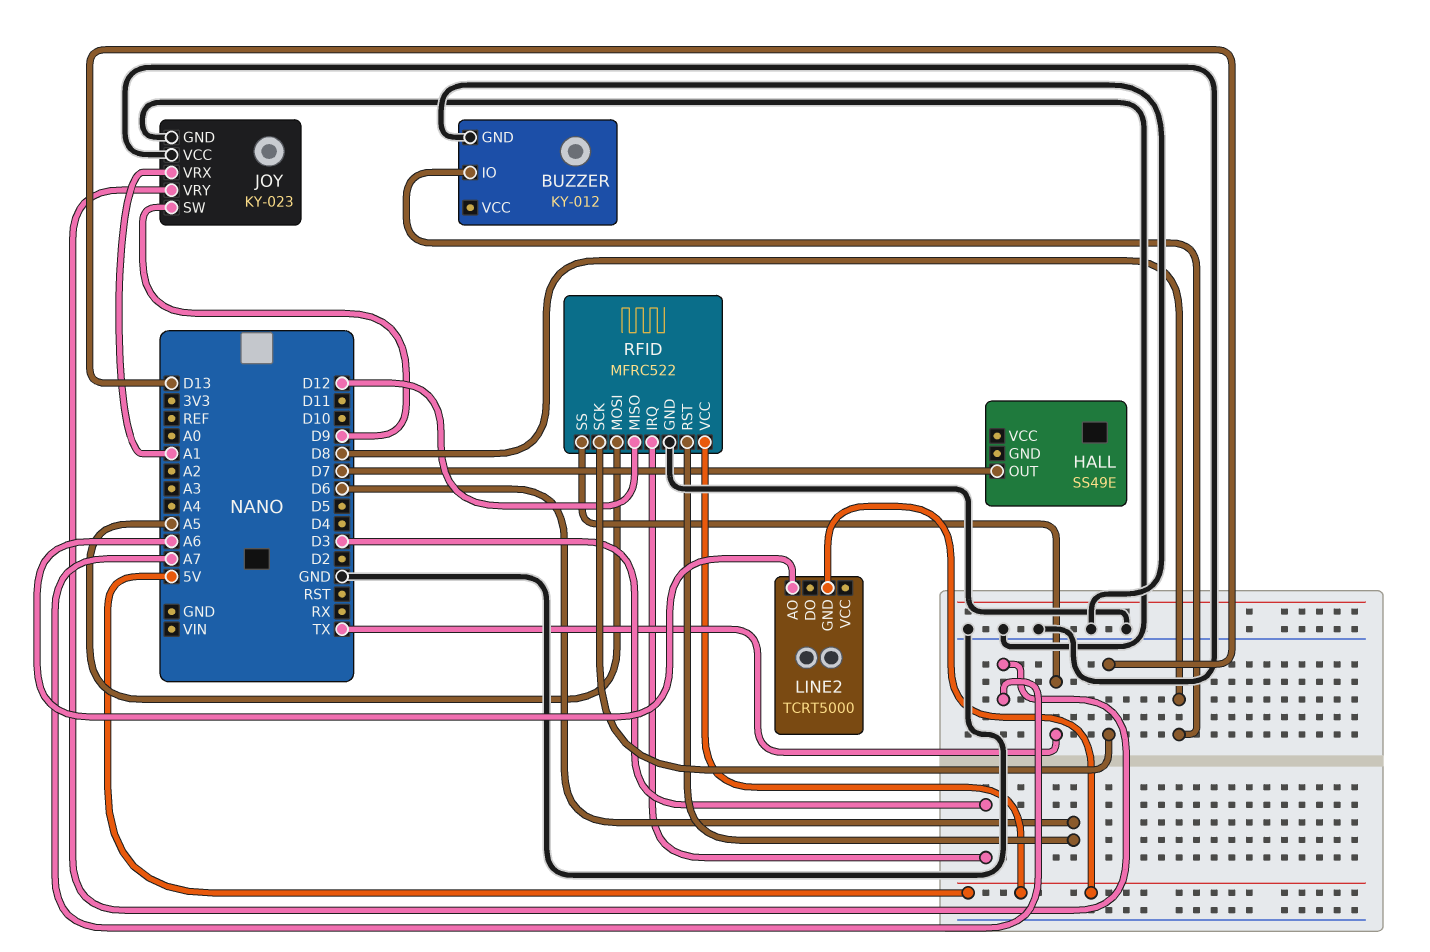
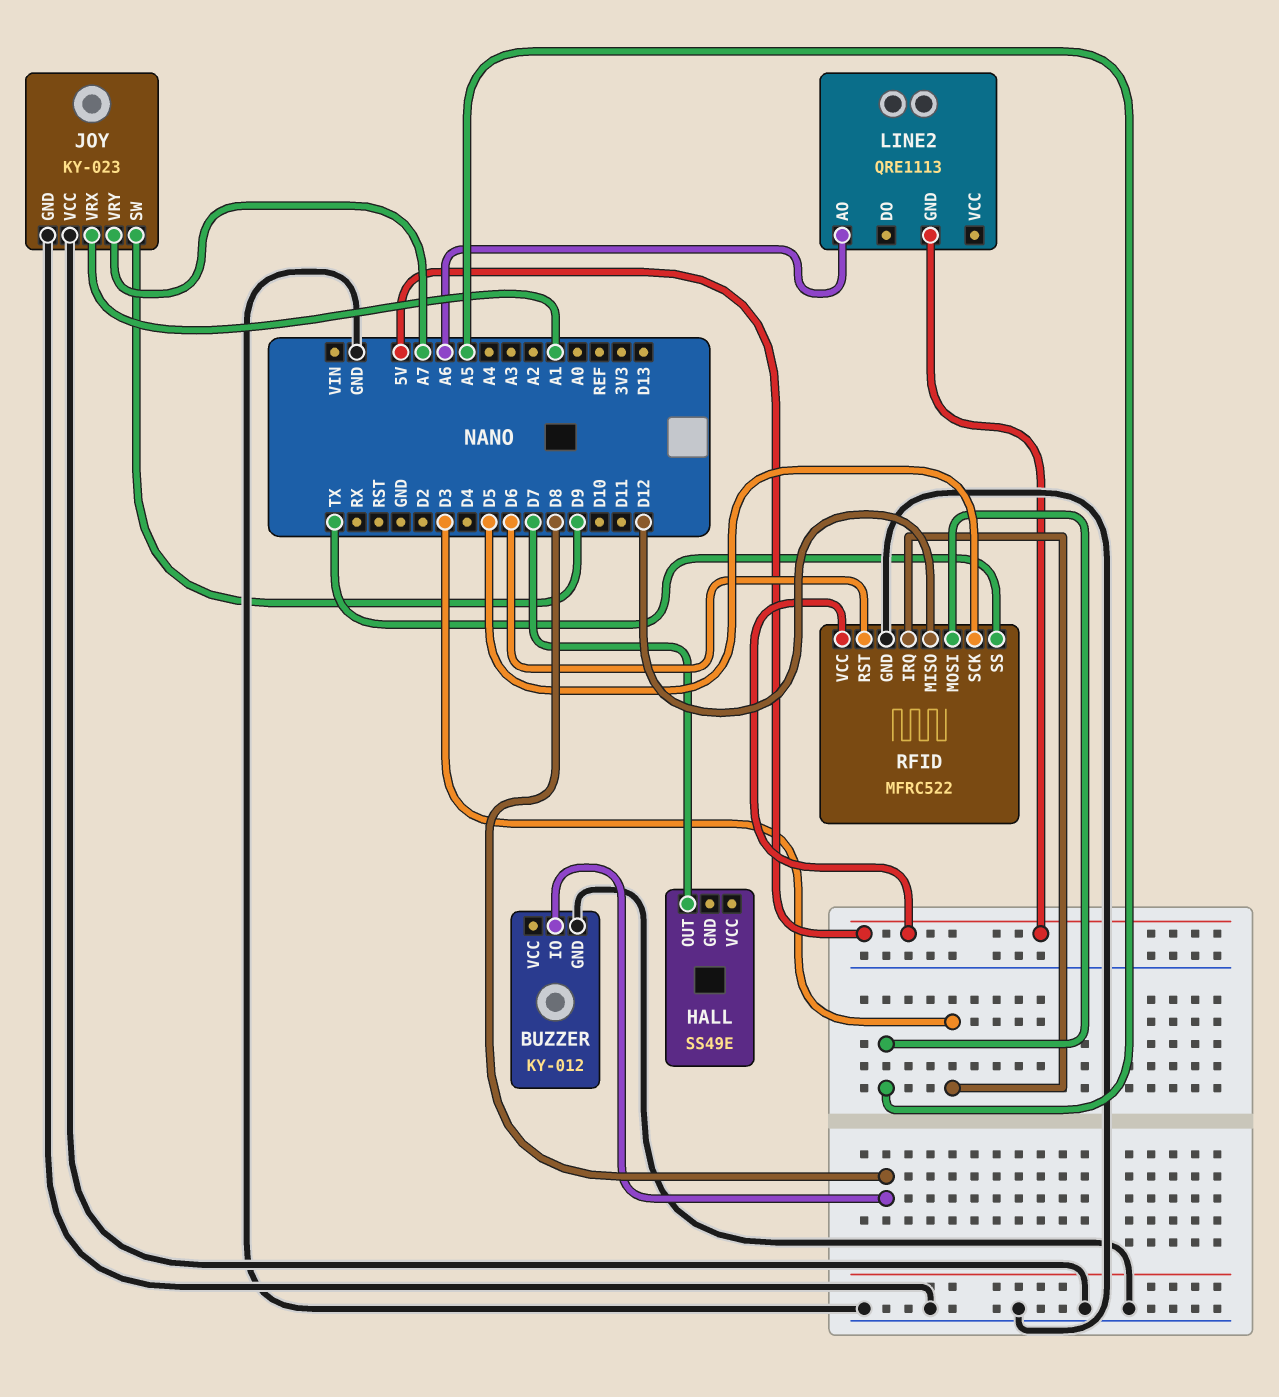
LINE2: TCRT5000 -> QRE1113
RFID pin SCK: D13 -> D5

